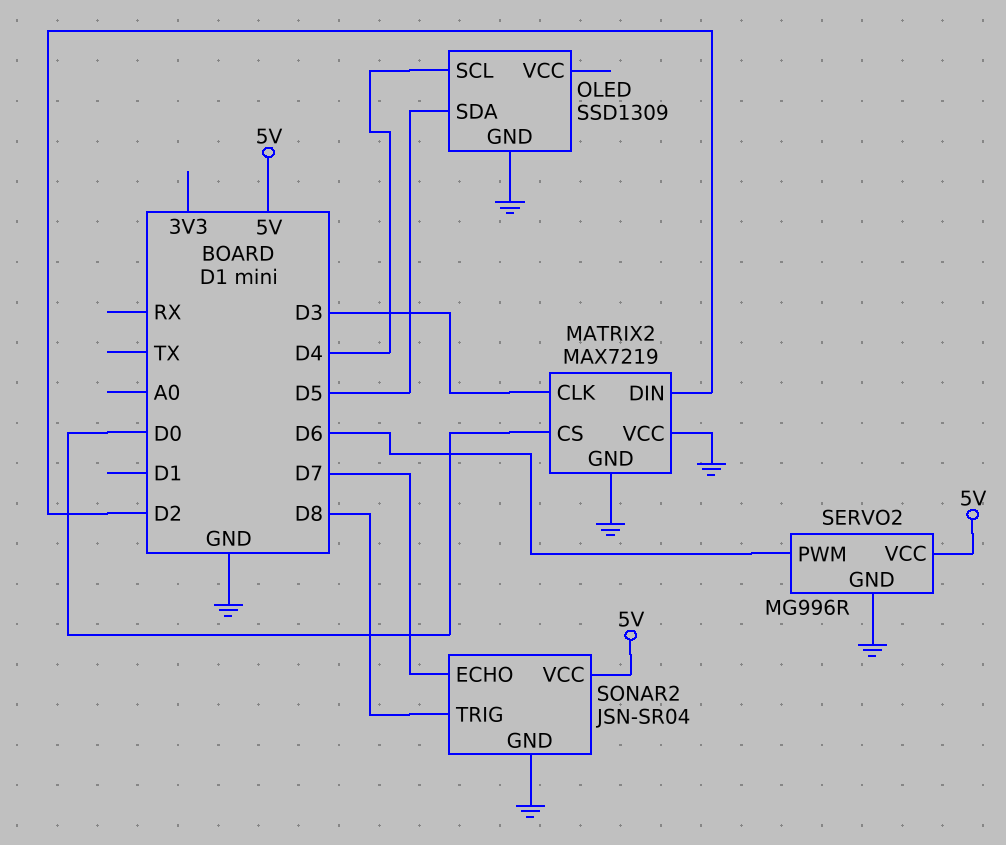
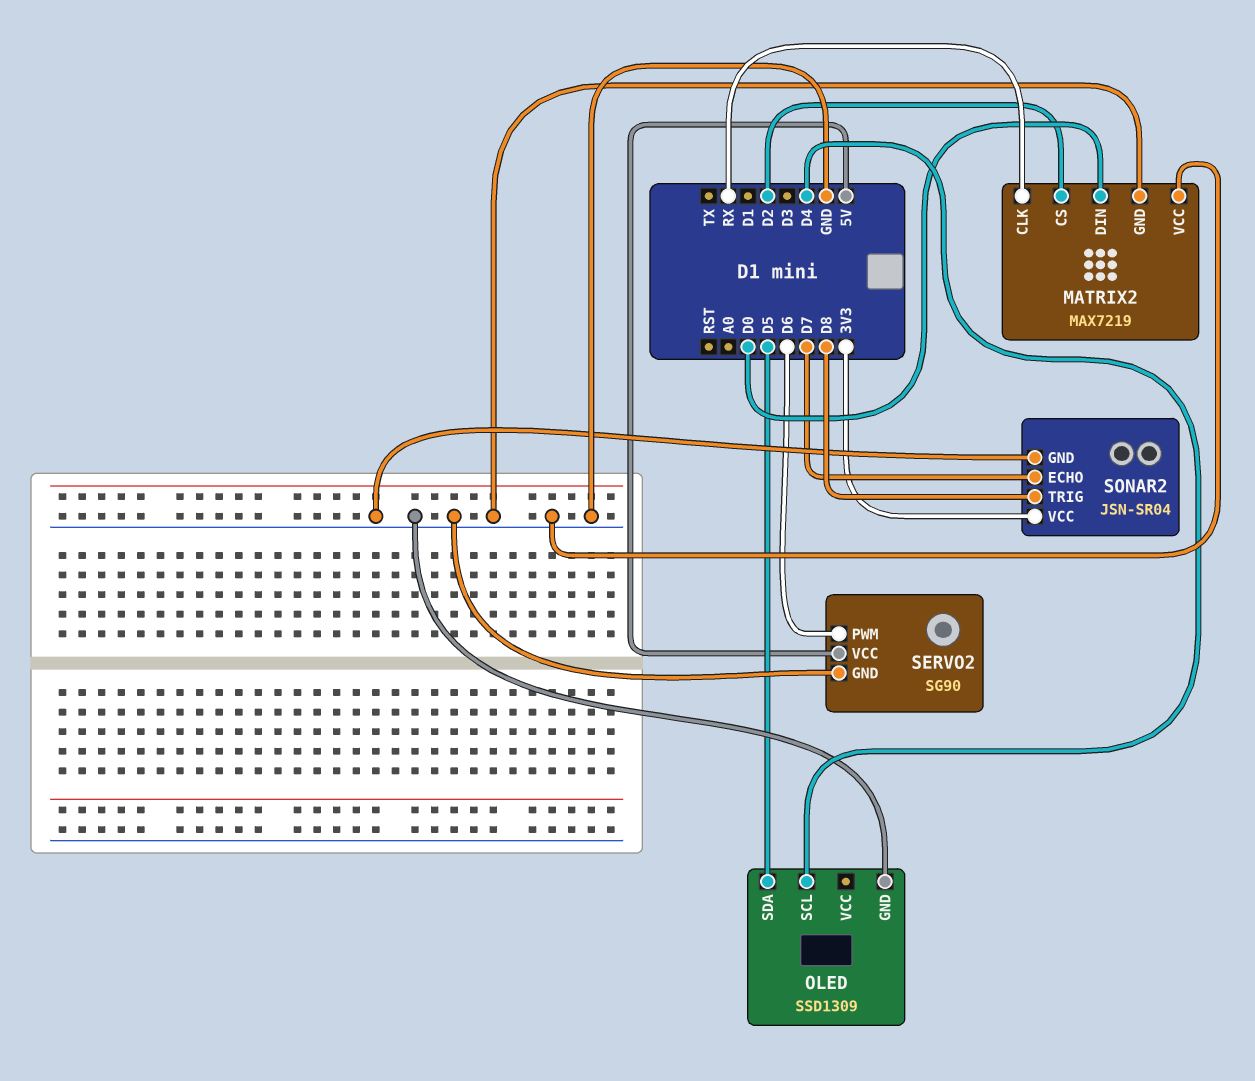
MATRIX2 pin CLK: D3 -> RX
MATRIX2 pin CS: D0 -> D2
MATRIX2 pin DIN: D2 -> D0
SERVO2: MG996R -> SG90
SONAR2 pin VCC: 5V -> 3V3

